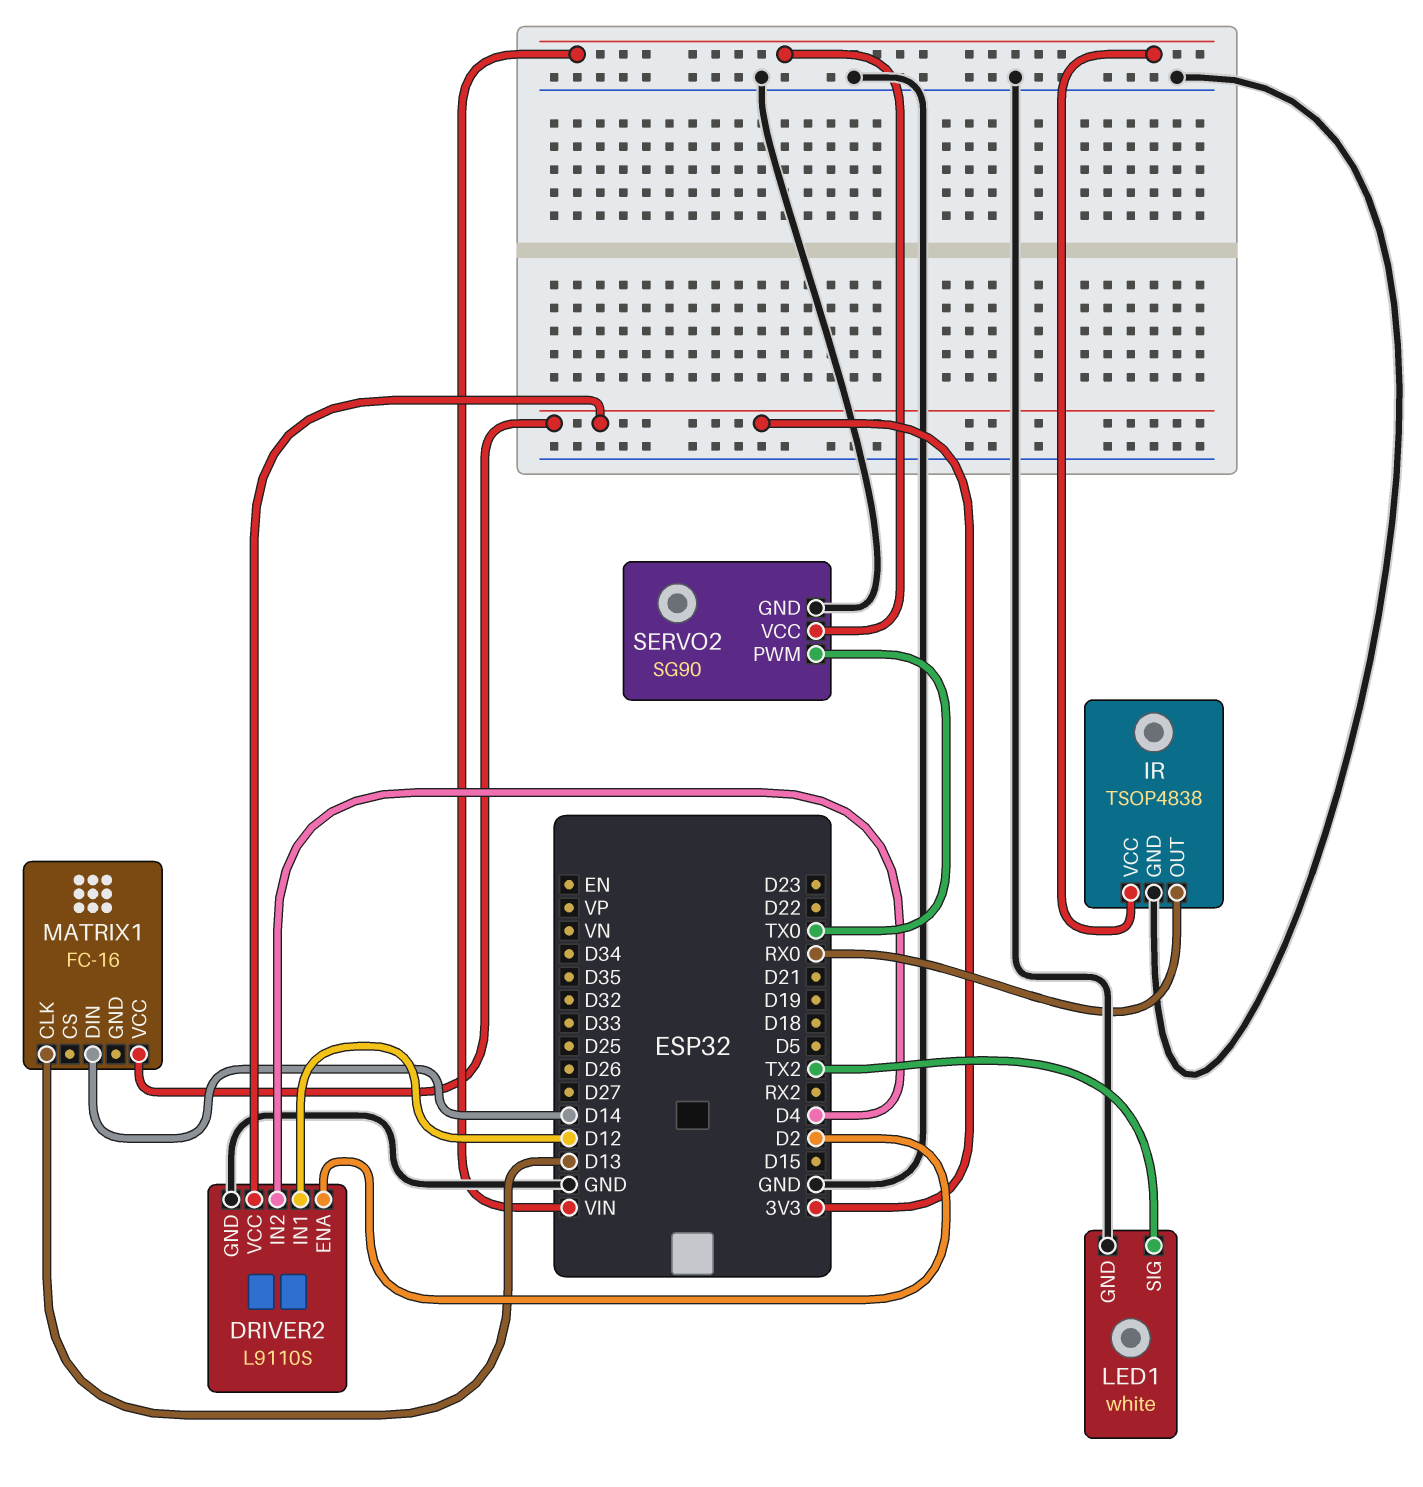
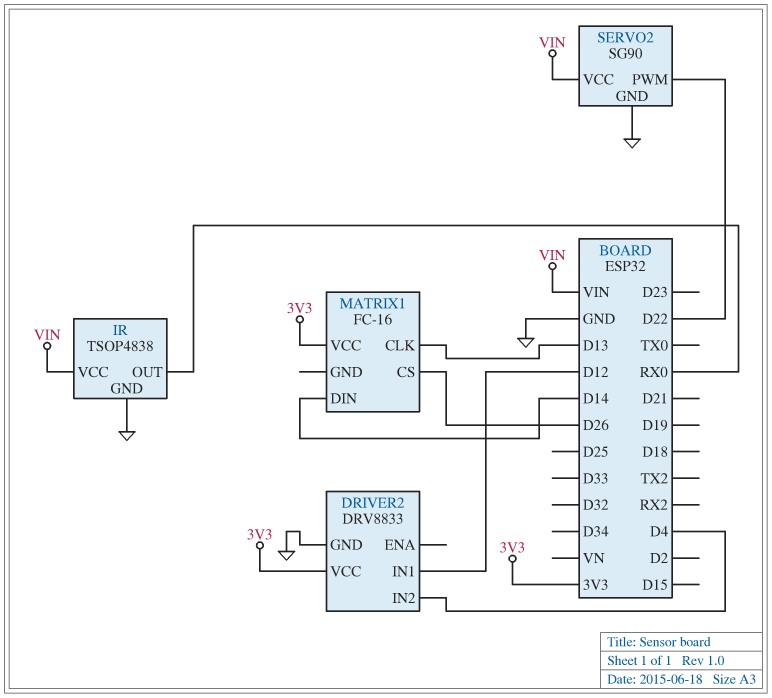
DRIVER2: L9110S -> DRV8833
DRIVER2 pin ENA: D2 -> none
LED1: white -> none
LED1 pin GND: GND -> none
LED1 pin SIG: TX2 -> none
MATRIX1 pin CS: none -> D26
SERVO2 pin PWM: TX0 -> D22

